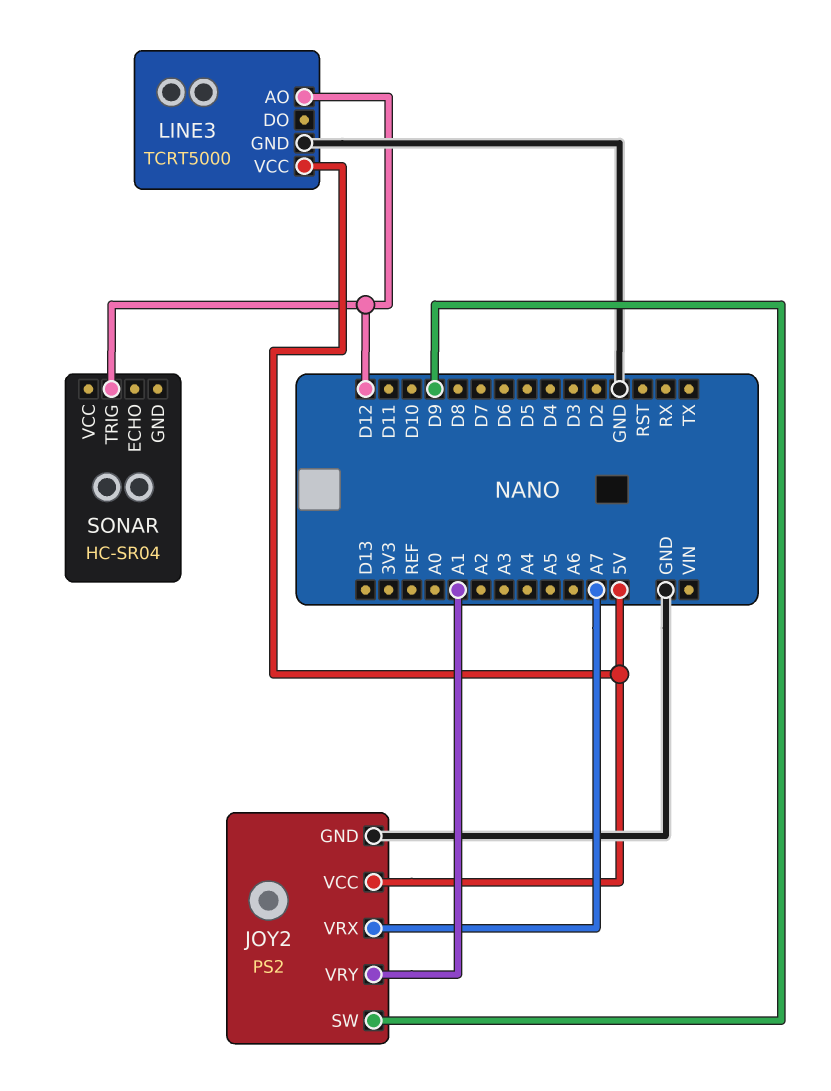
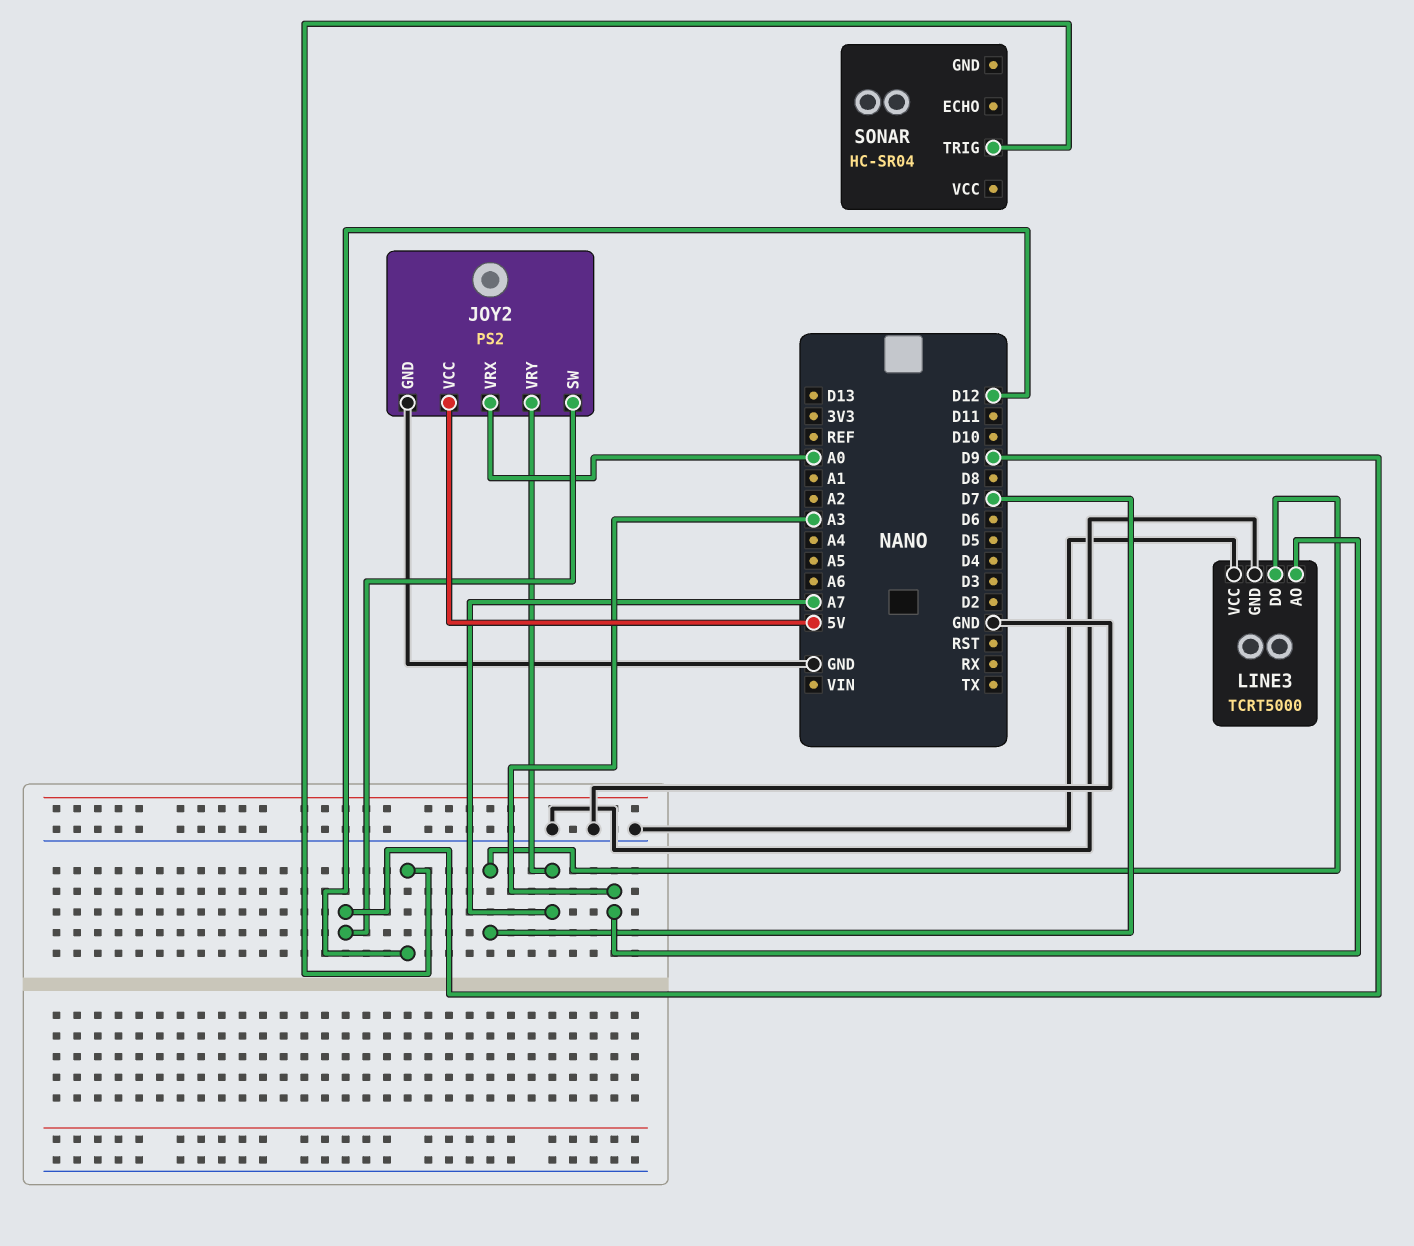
JOY2 pin VRX: A7 -> A0
JOY2 pin VRY: A1 -> A7
LINE3 pin AO: D12 -> A3
LINE3 pin DO: none -> D7
LINE3 pin VCC: 5V -> GND

